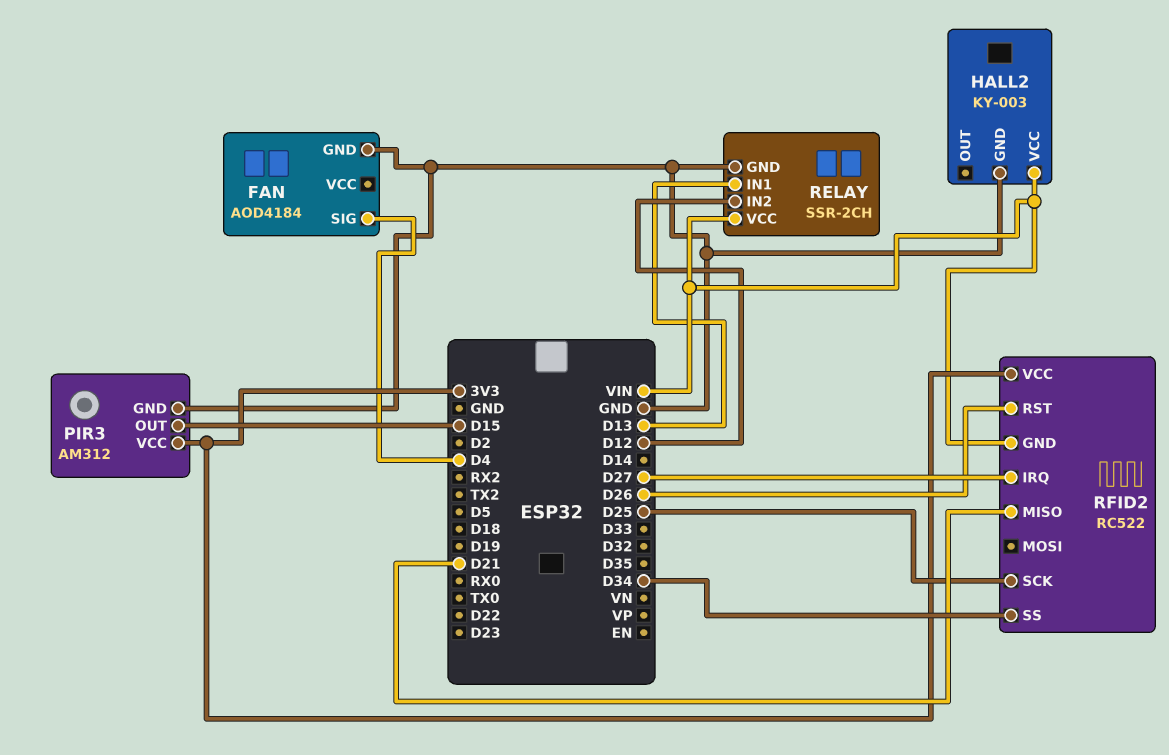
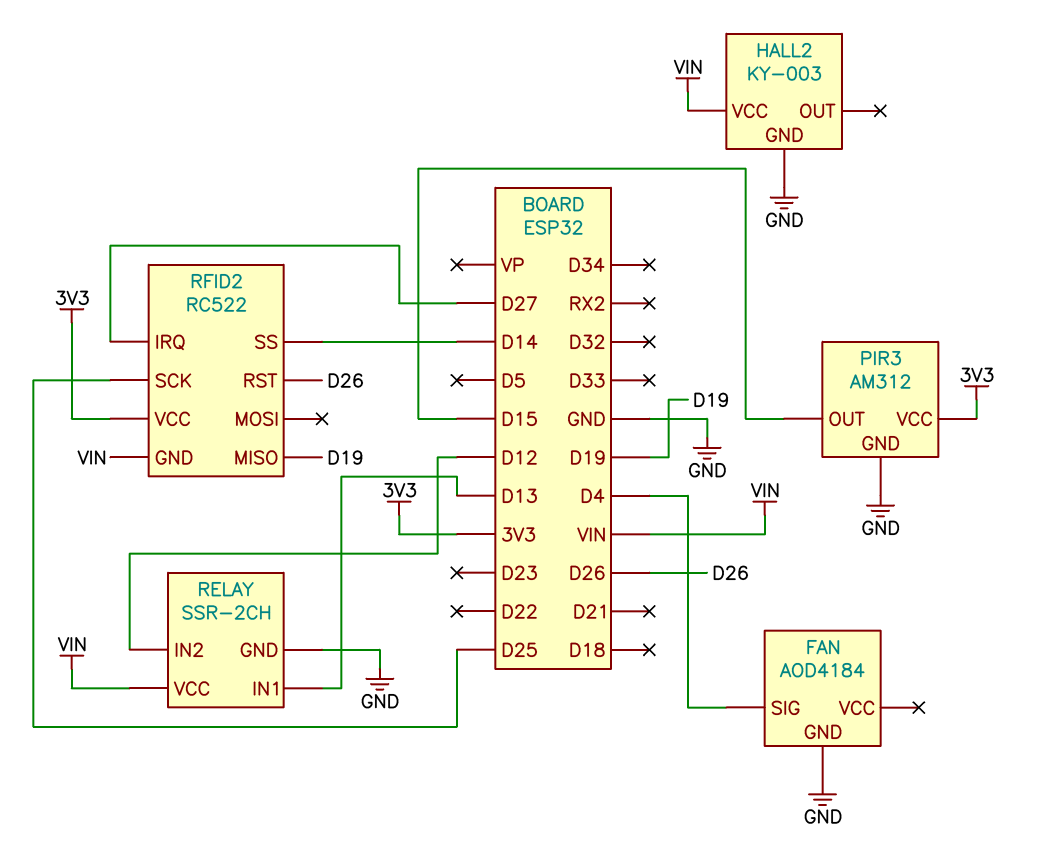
RFID2 pin MISO: D21 -> D19
RFID2 pin SS: D34 -> D14

